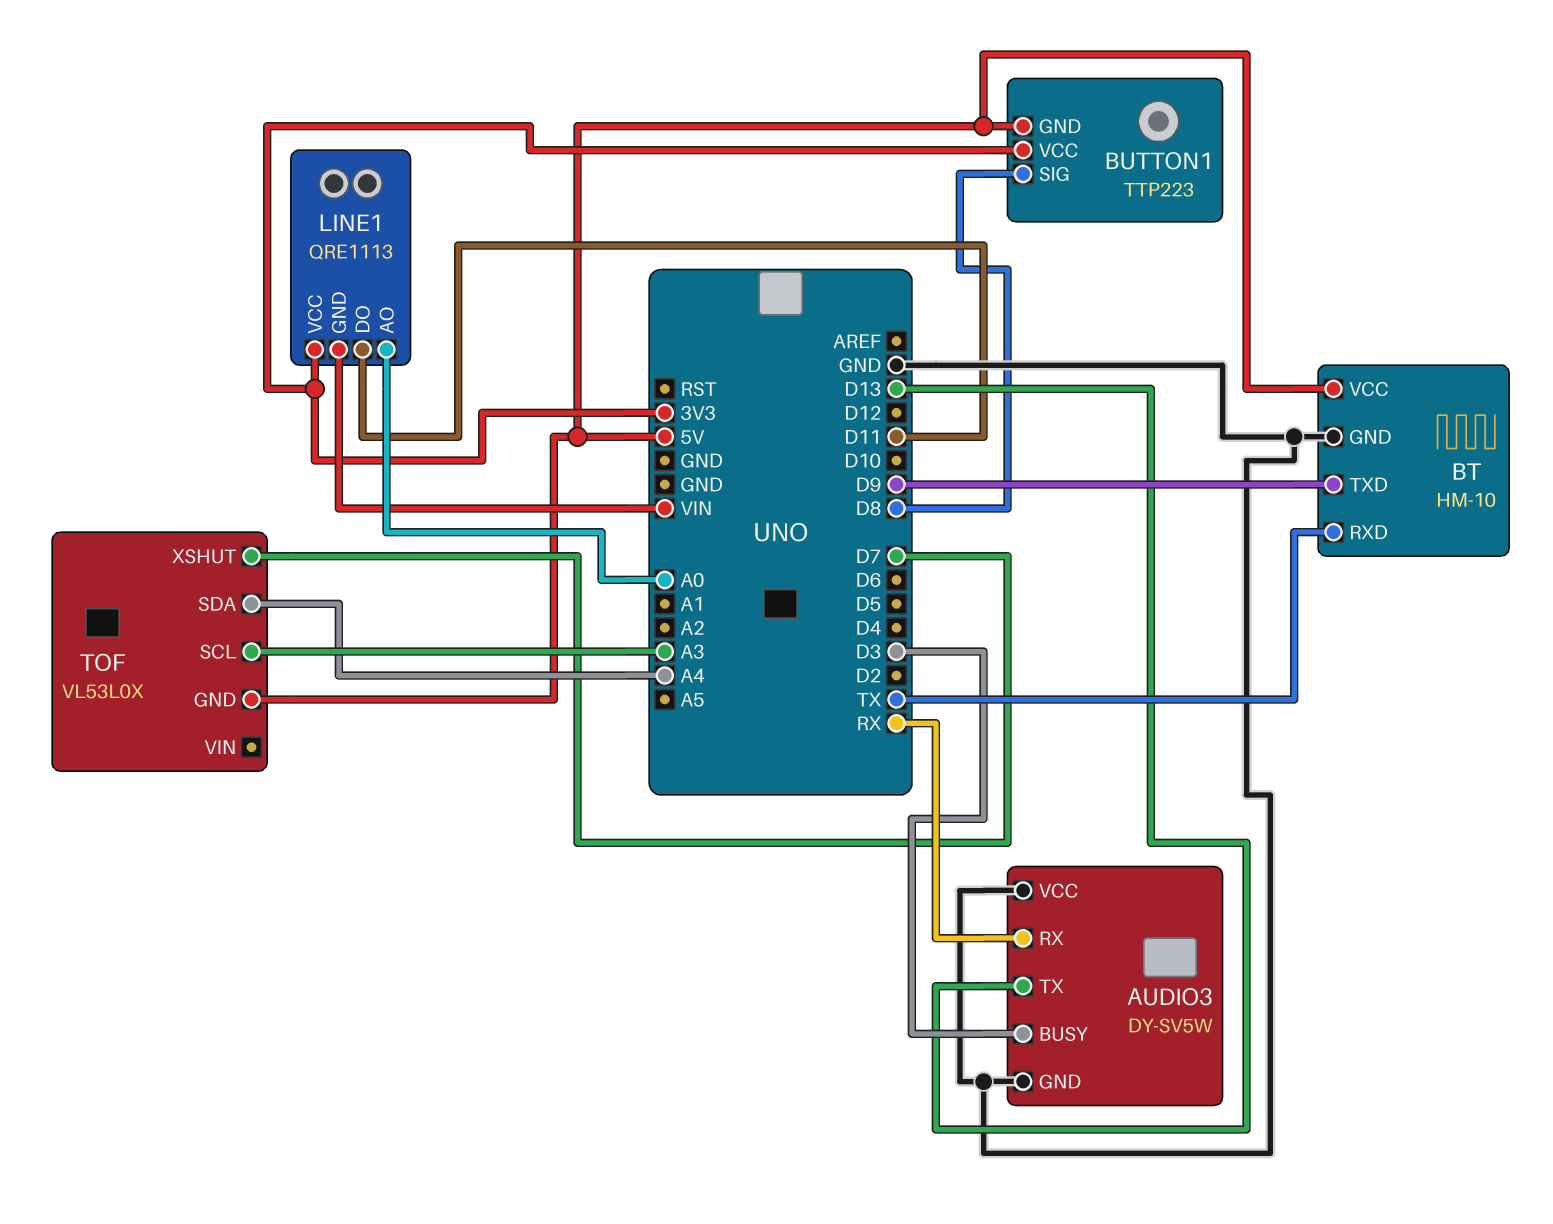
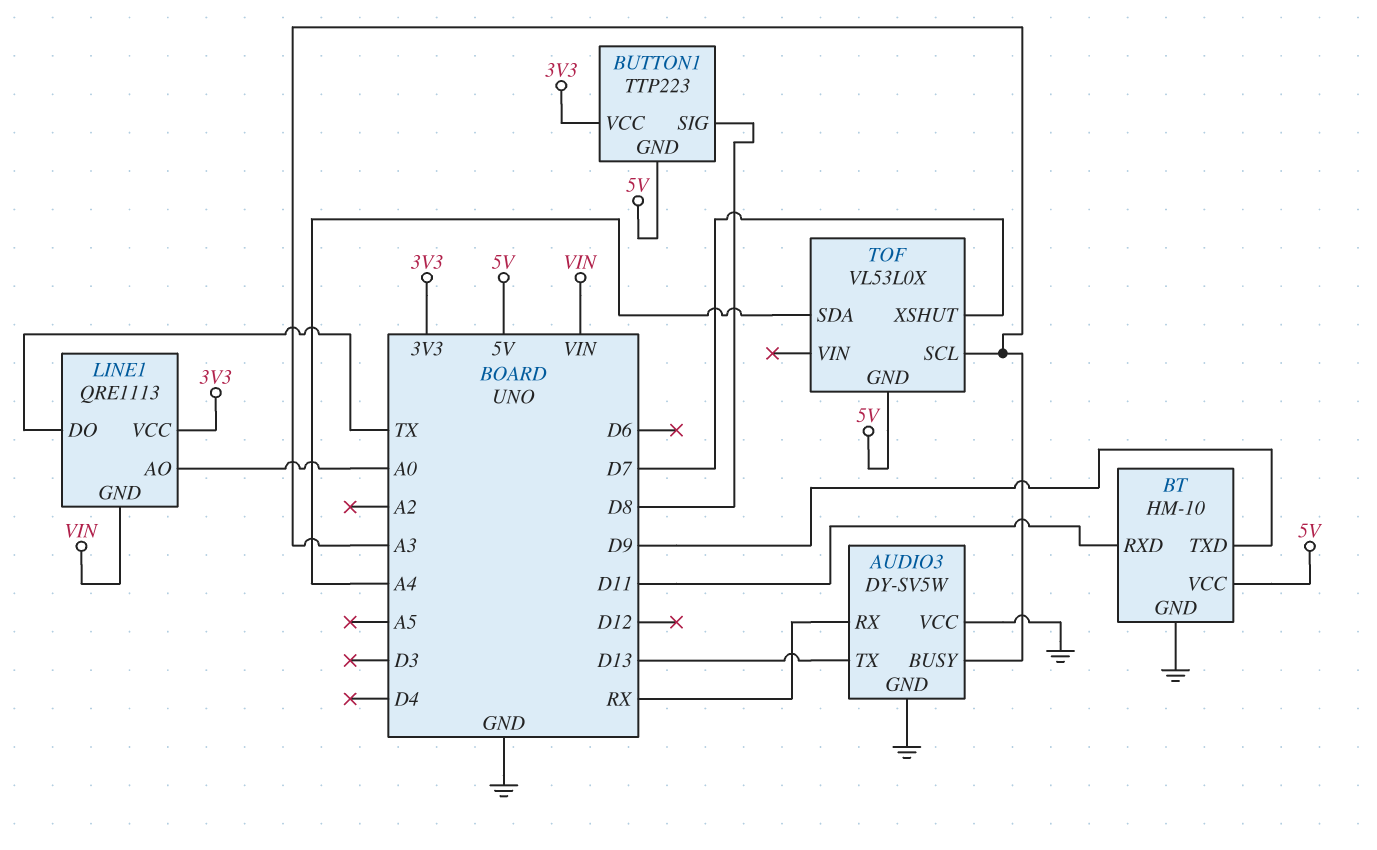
AUDIO3 pin BUSY: D3 -> A3
BT pin RXD: TX -> D11
LINE1 pin DO: D11 -> TX

